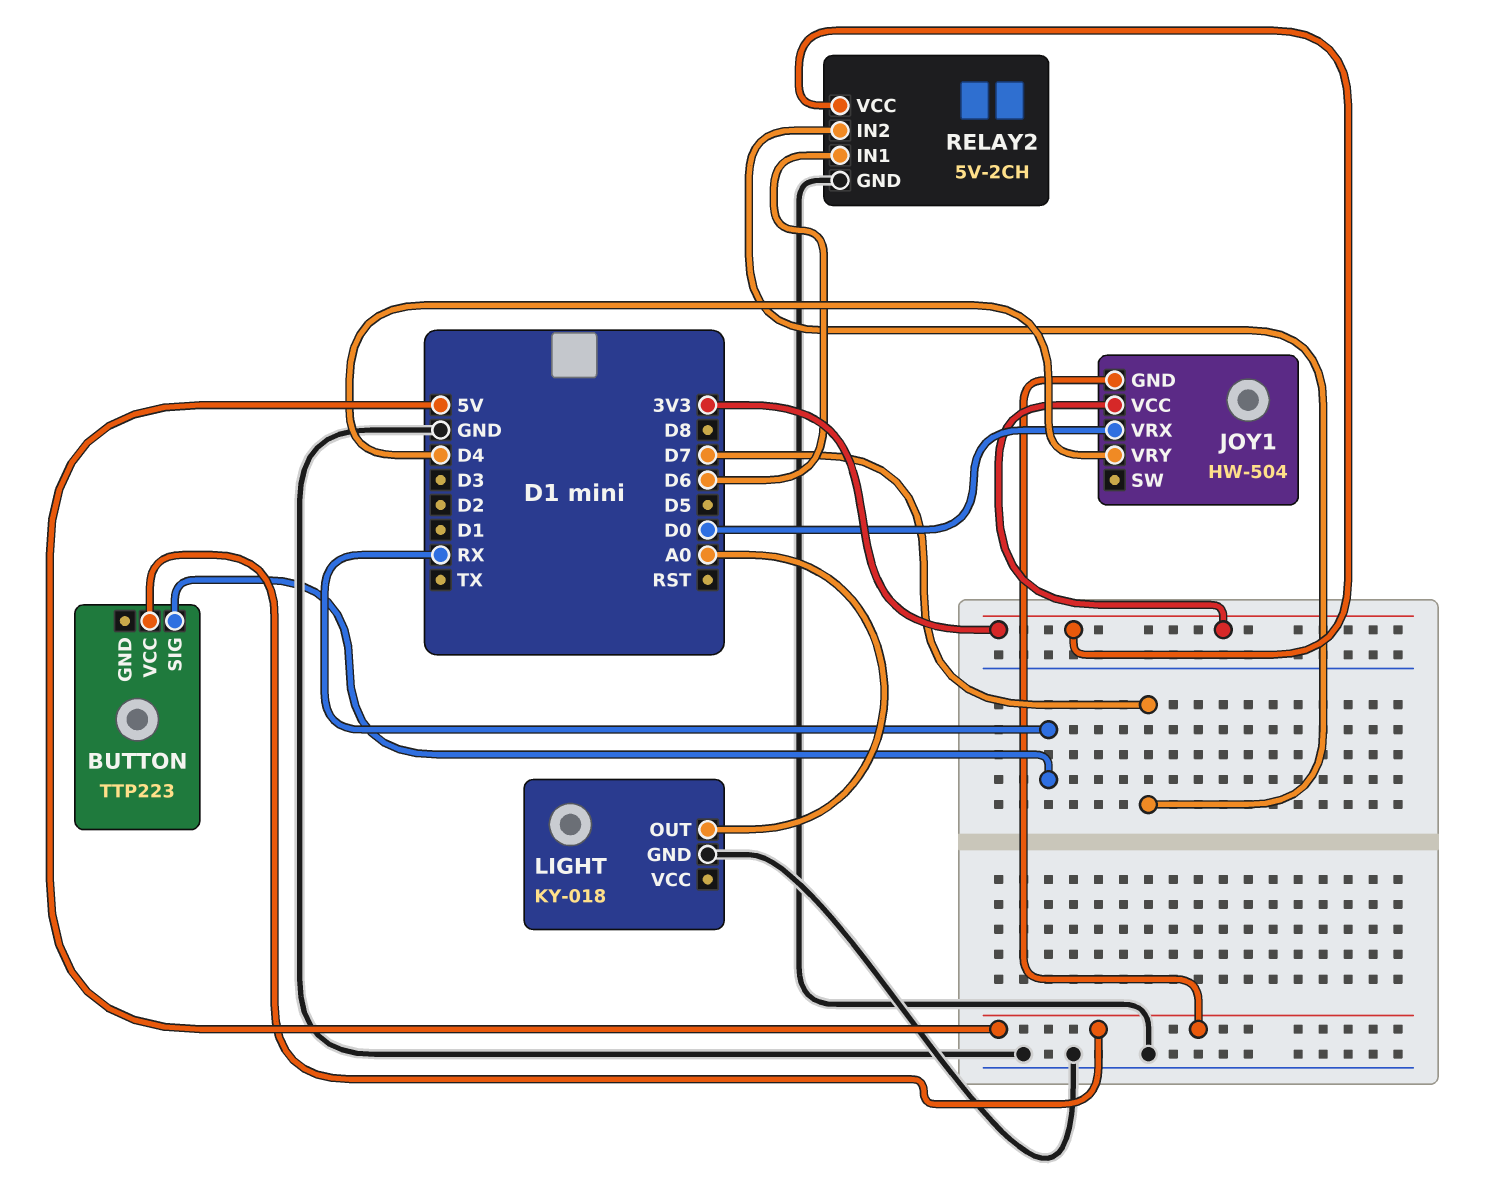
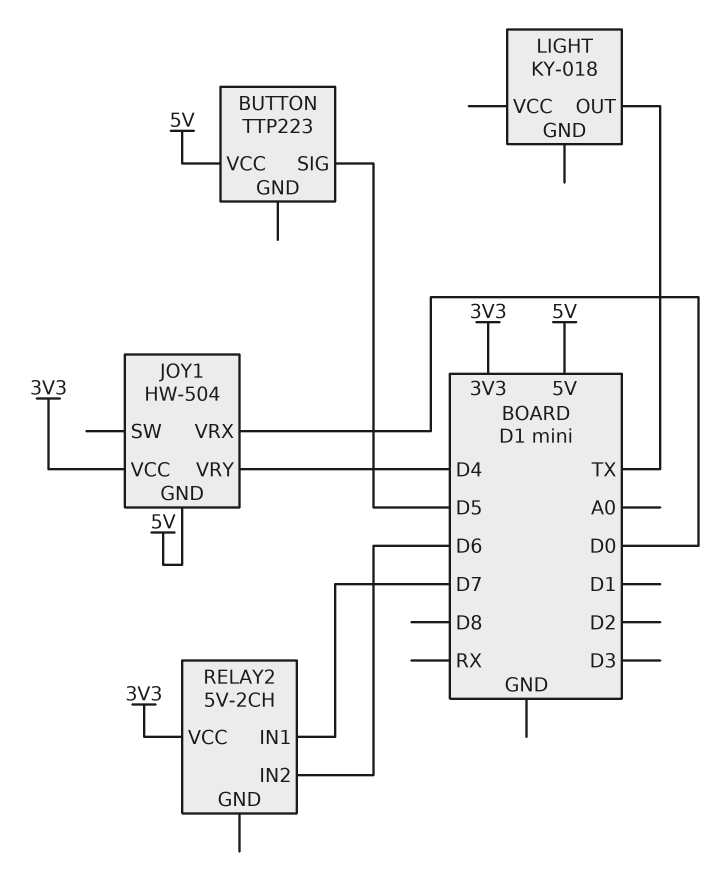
BUTTON pin SIG: RX -> D5
LIGHT pin GND: GND -> none
LIGHT pin OUT: A0 -> TX
RELAY2 pin GND: GND -> none
RELAY2 pin IN1: D6 -> D7
RELAY2 pin IN2: D7 -> D6

